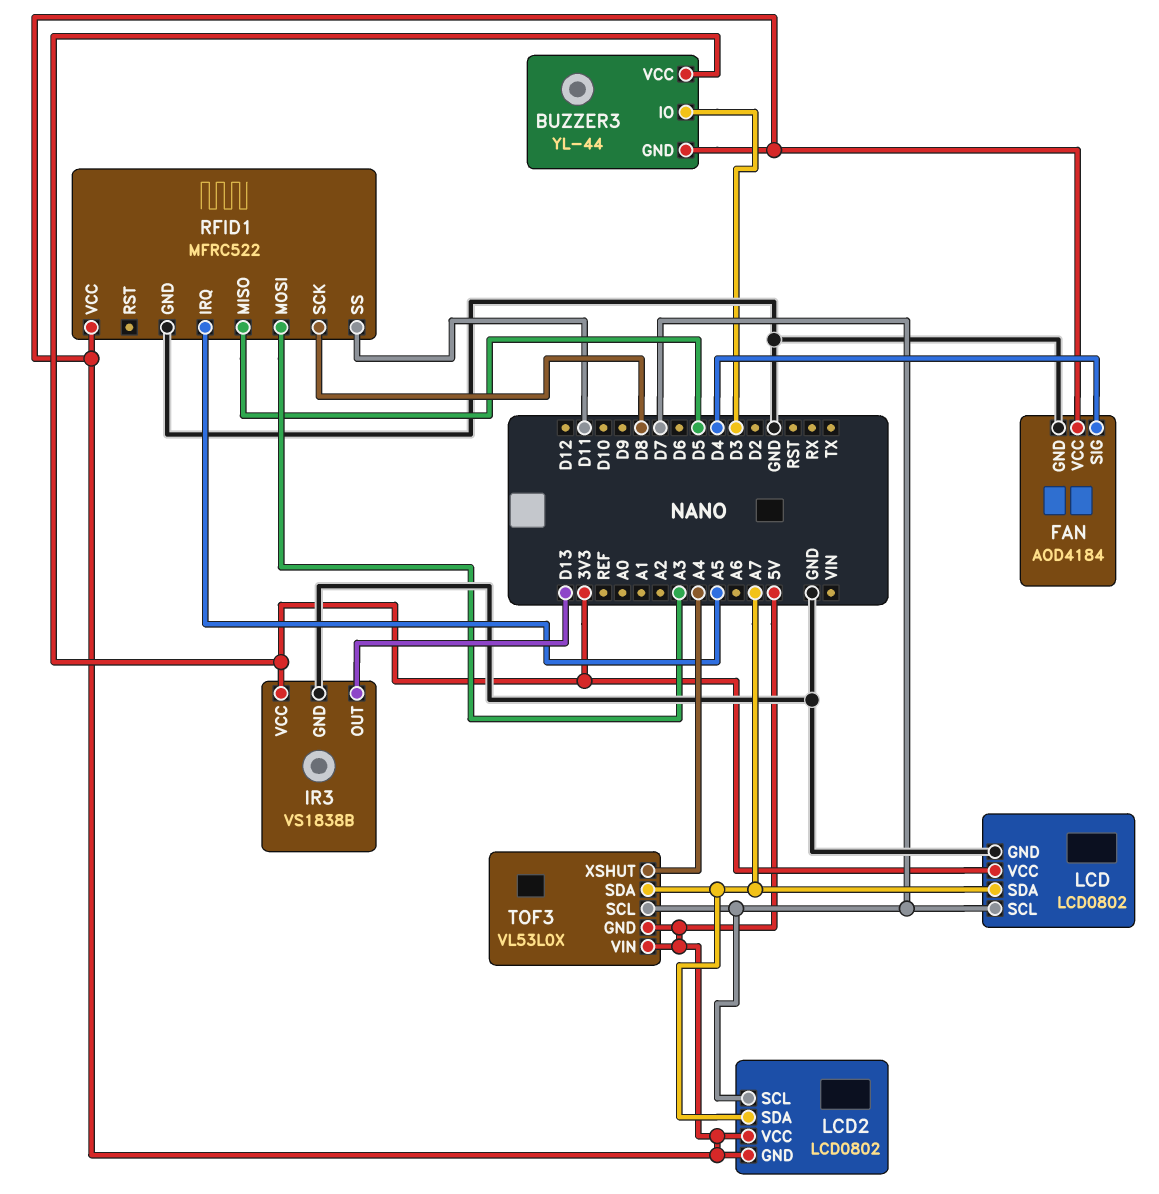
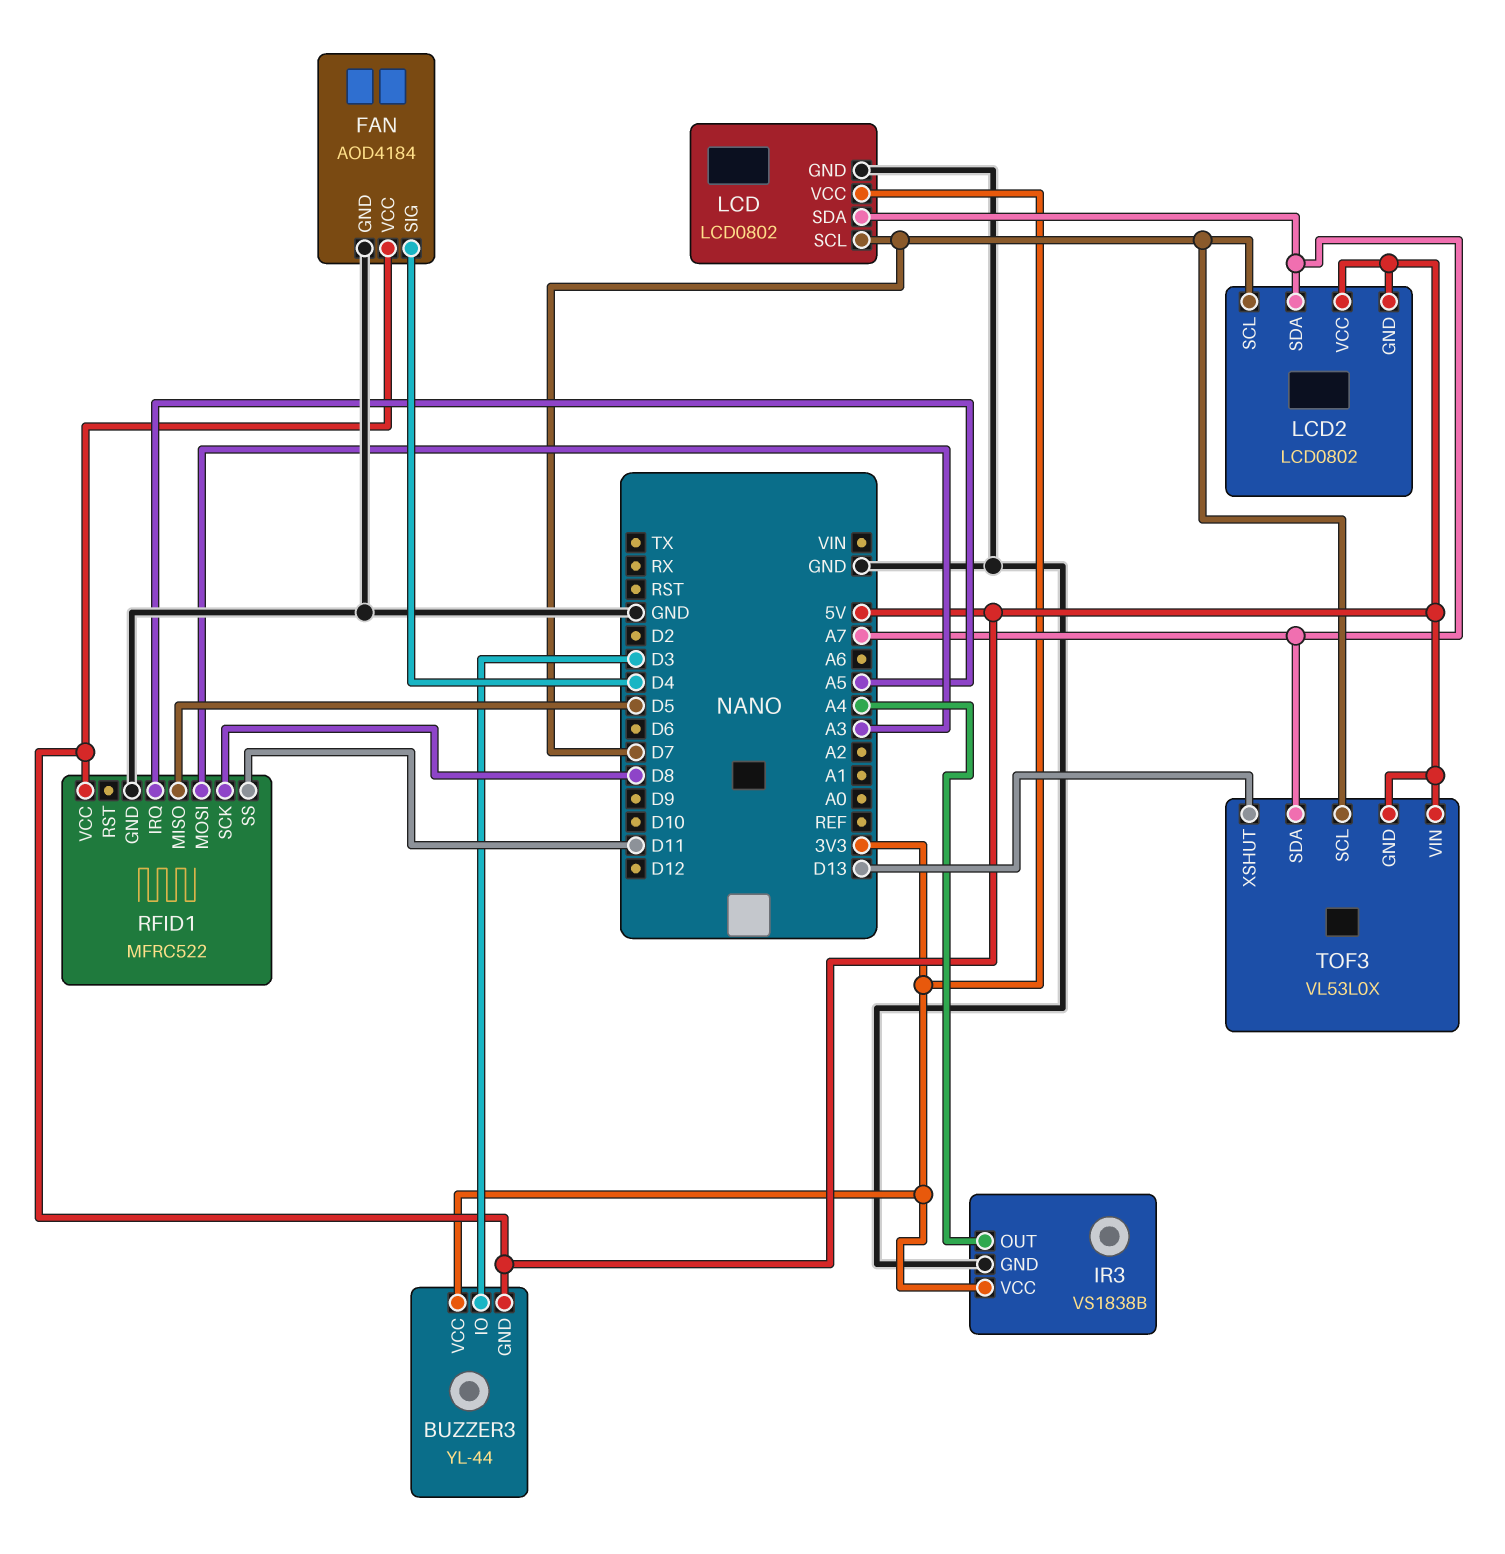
IR3 pin OUT: D13 -> A4
TOF3 pin XSHUT: A4 -> D13

